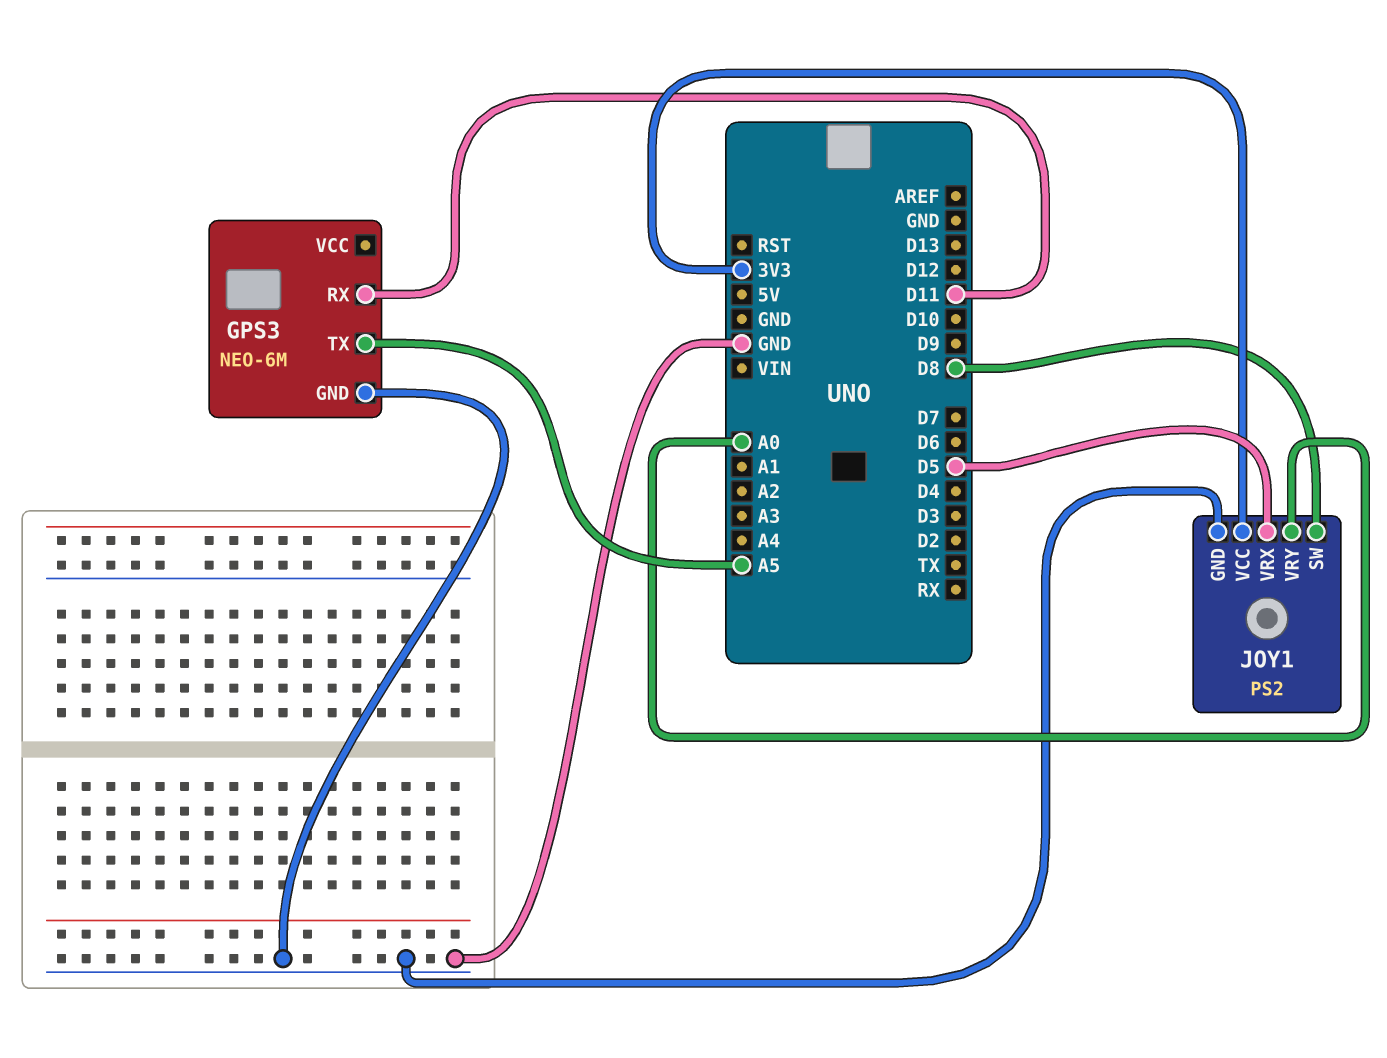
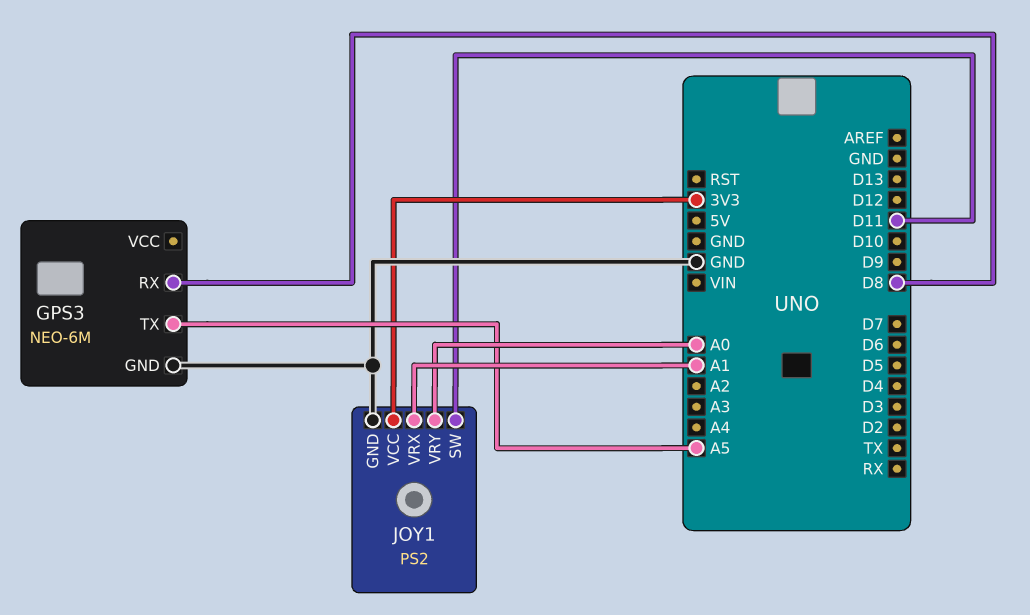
GPS3 pin RX: D11 -> D8
JOY1 pin SW: D8 -> D11
JOY1 pin VRX: D5 -> A1

